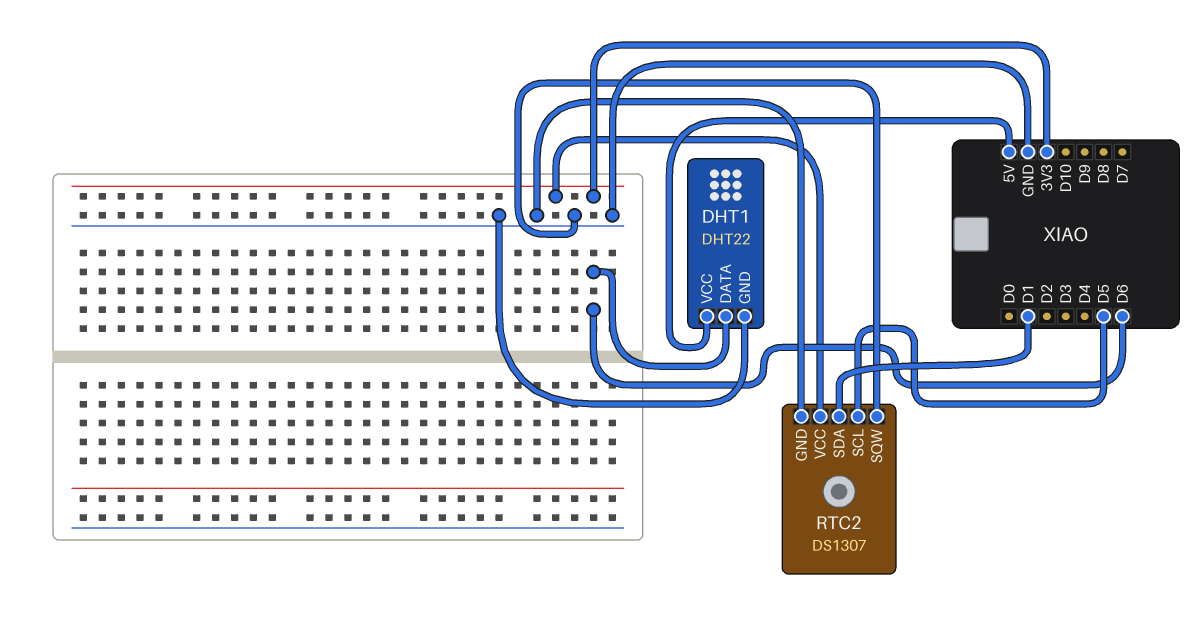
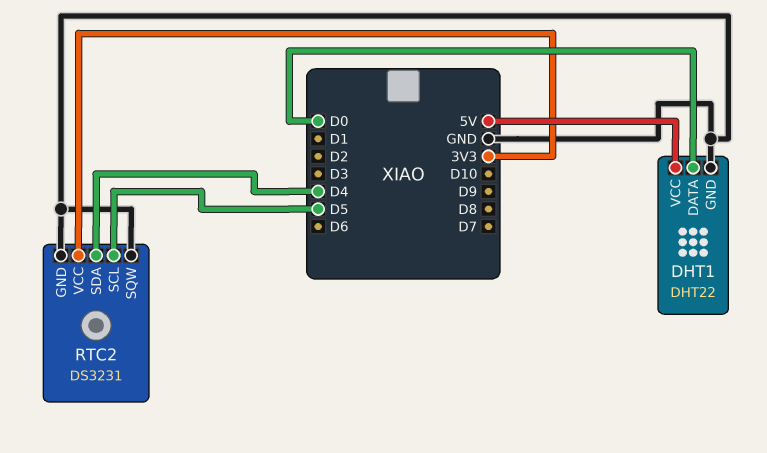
DHT1 pin DATA: D6 -> D0
RTC2: DS1307 -> DS3231
RTC2 pin SDA: D1 -> D4

